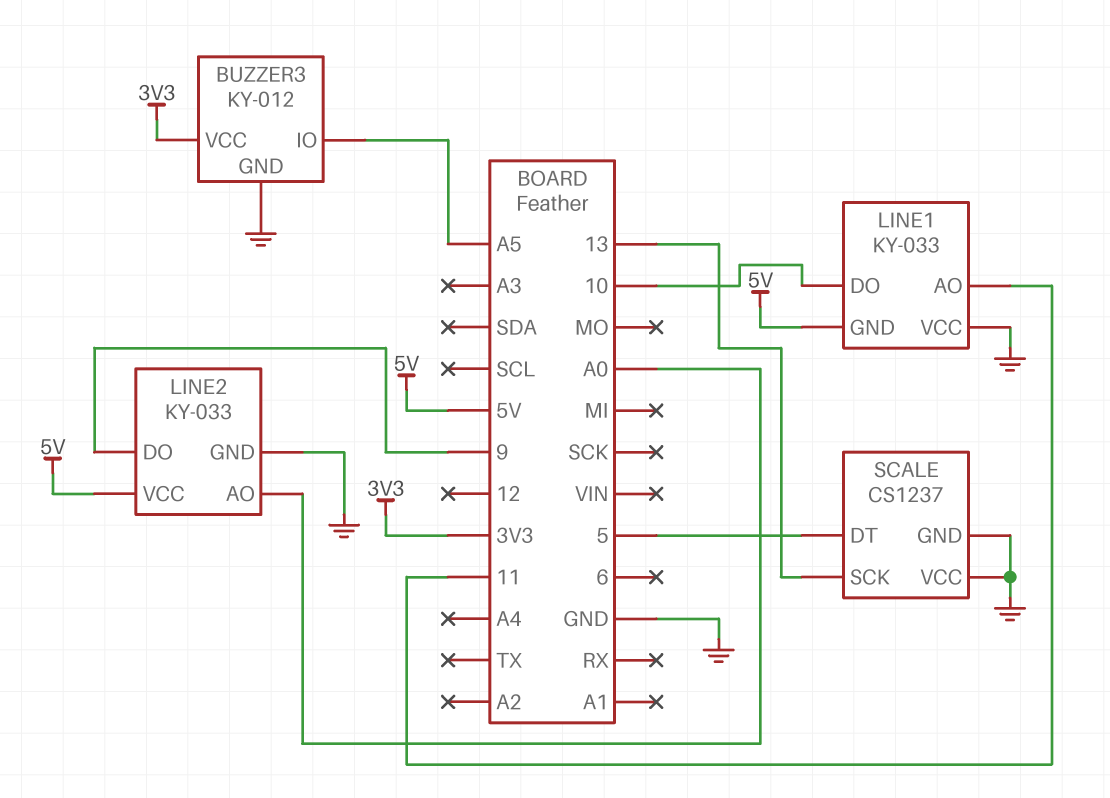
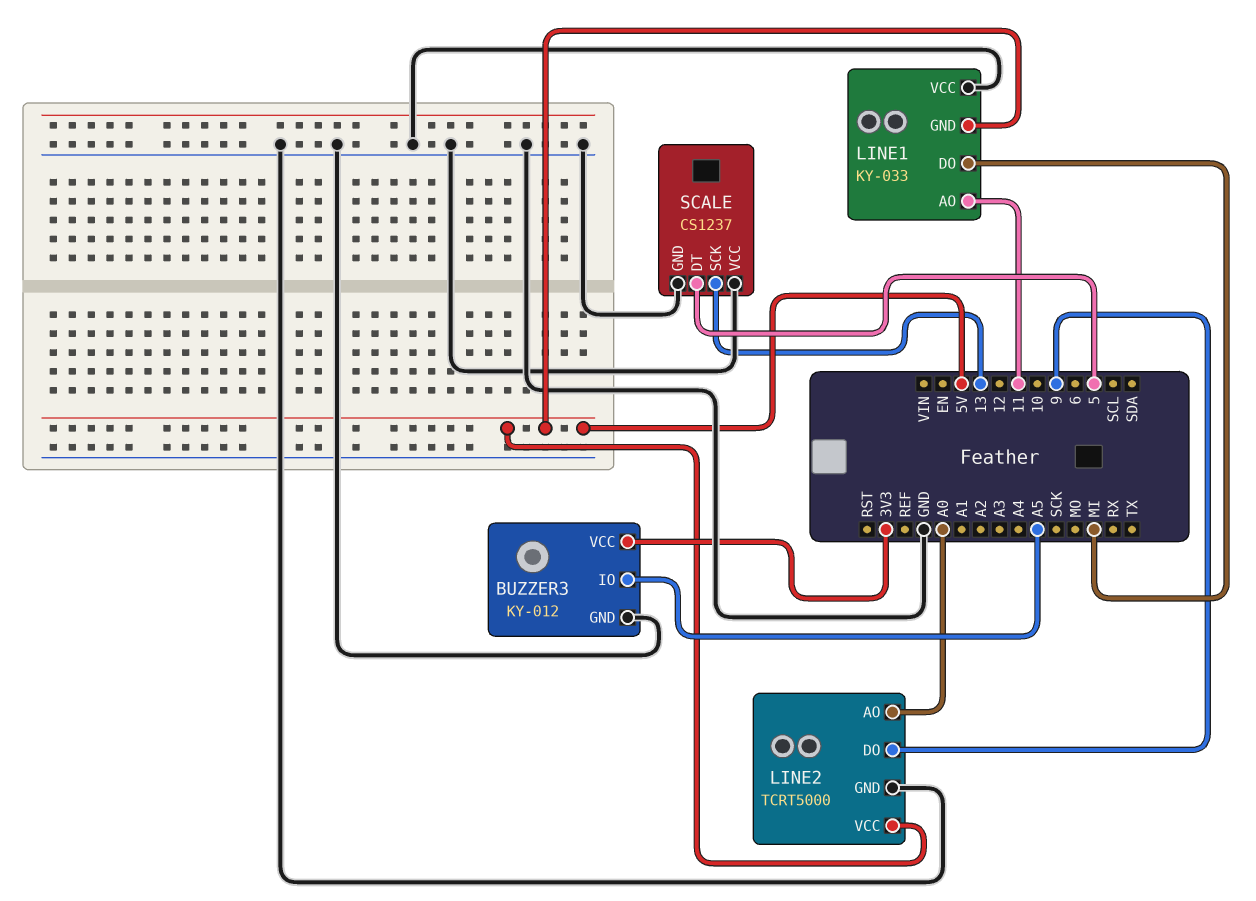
LINE1 pin DO: 10 -> MI
LINE2: KY-033 -> TCRT5000

